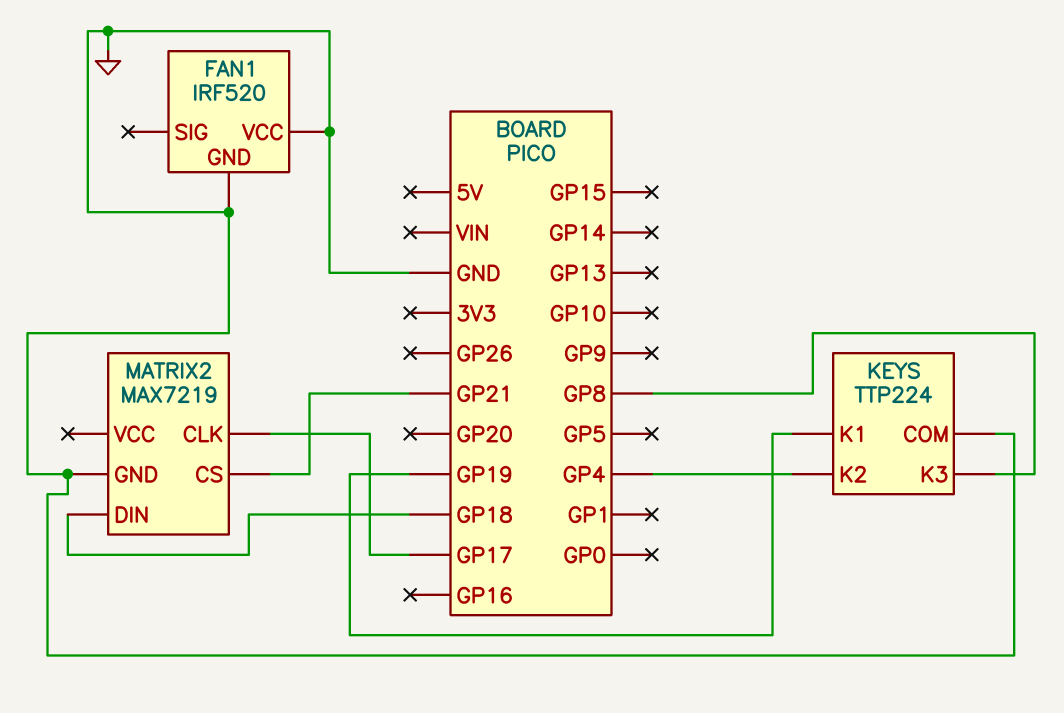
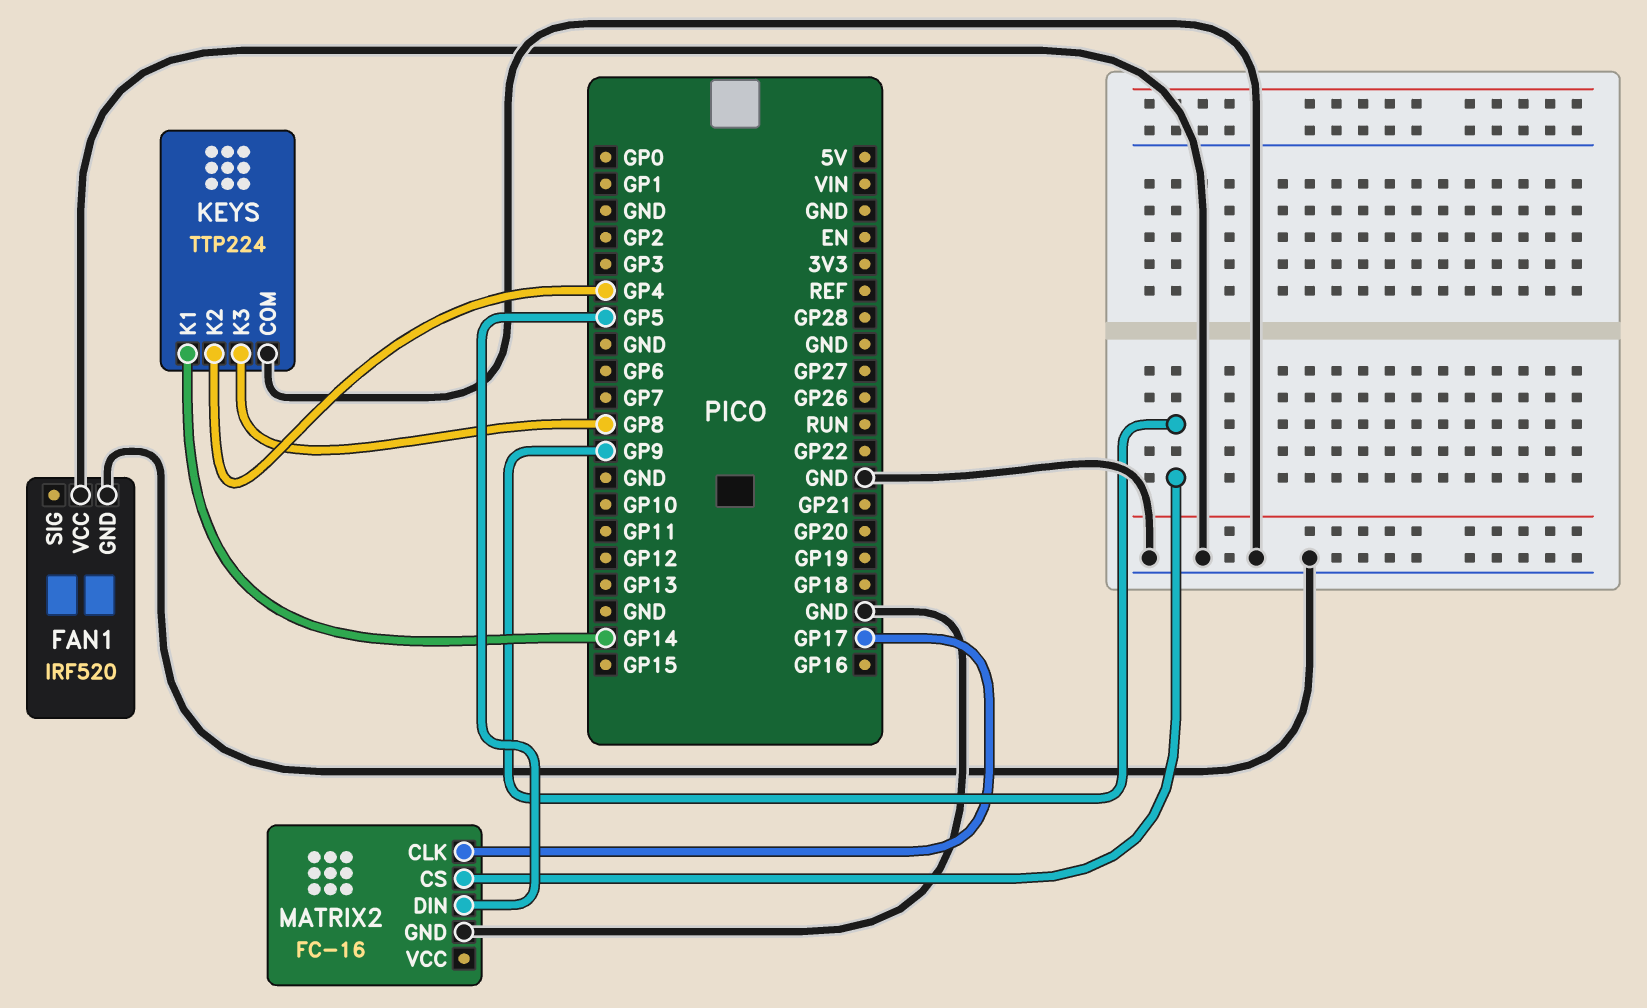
KEYS pin K1: GP19 -> GP14
MATRIX2: MAX7219 -> FC-16
MATRIX2 pin CS: GP21 -> GP9
MATRIX2 pin DIN: GP18 -> GP5

